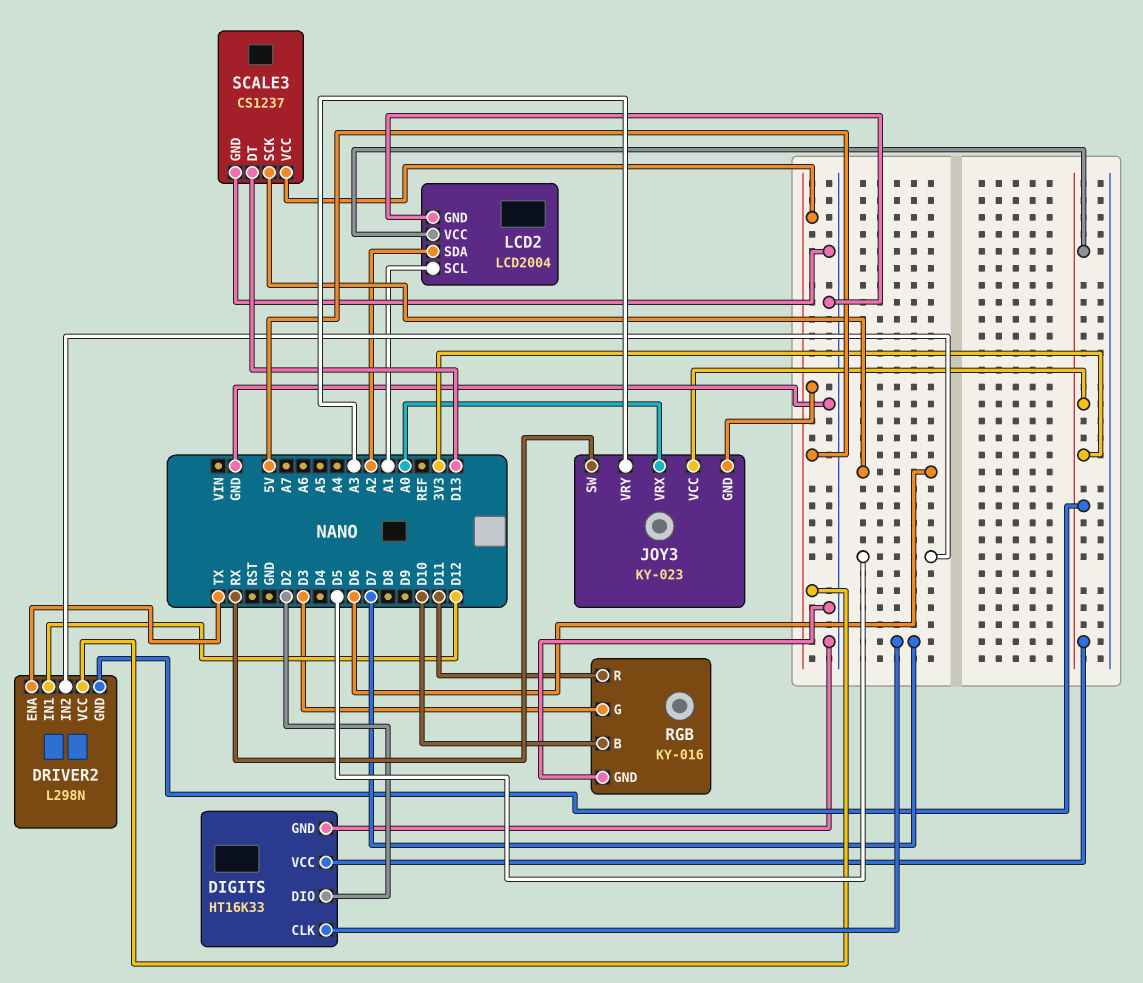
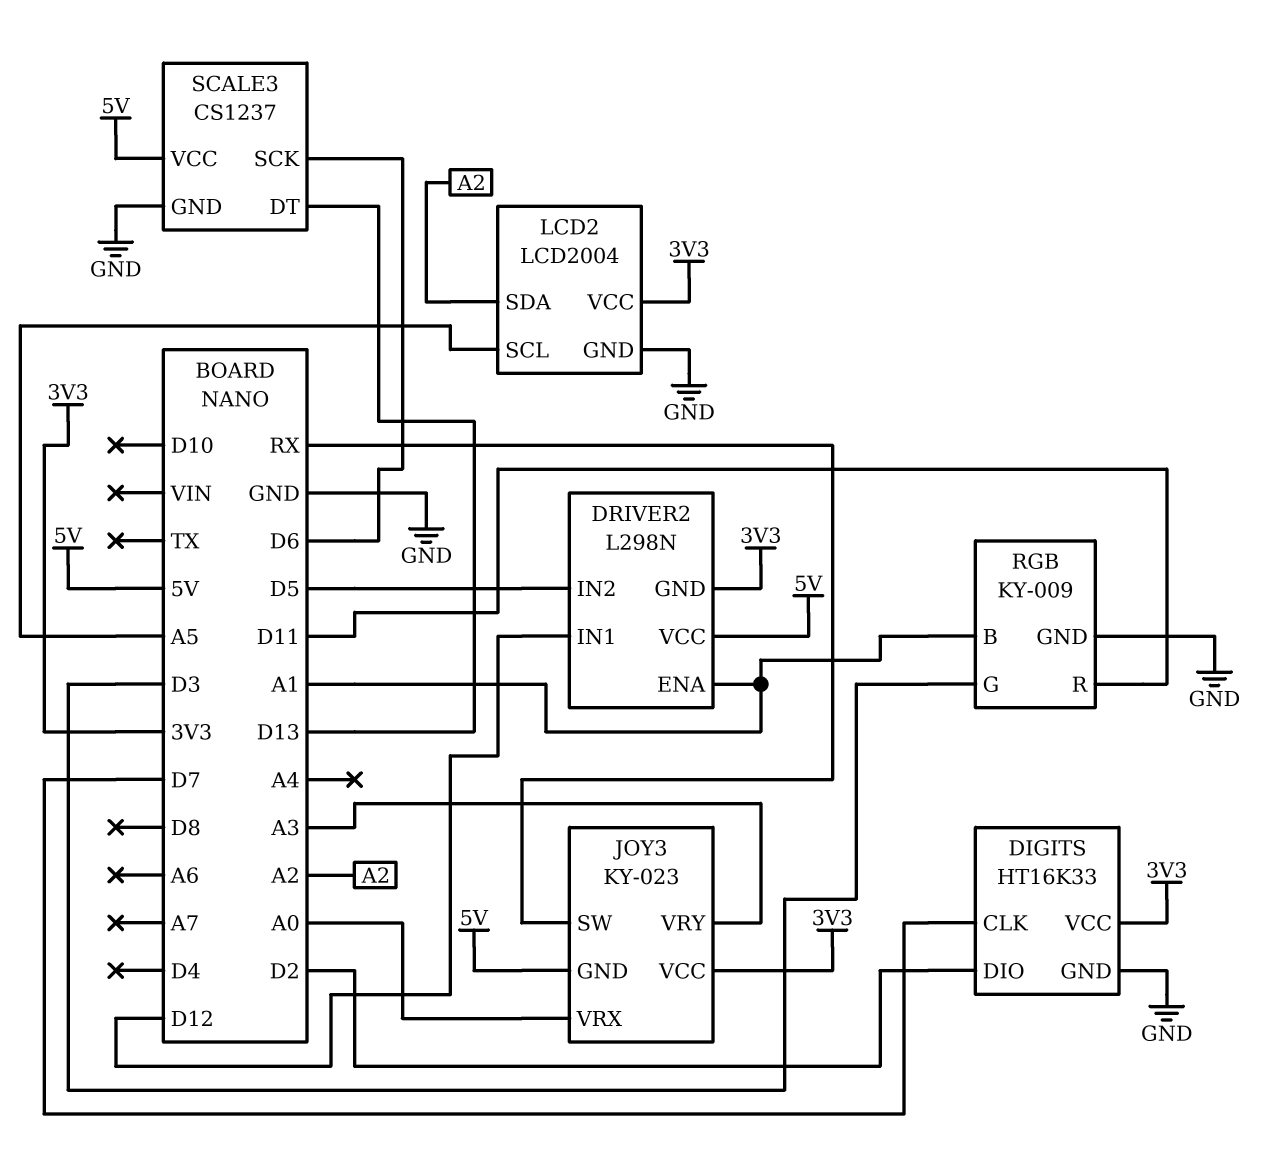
DRIVER2 pin ENA: TX -> A1
LCD2 pin SCL: A1 -> A5
RGB: KY-016 -> KY-009
RGB pin B: D10 -> A1

